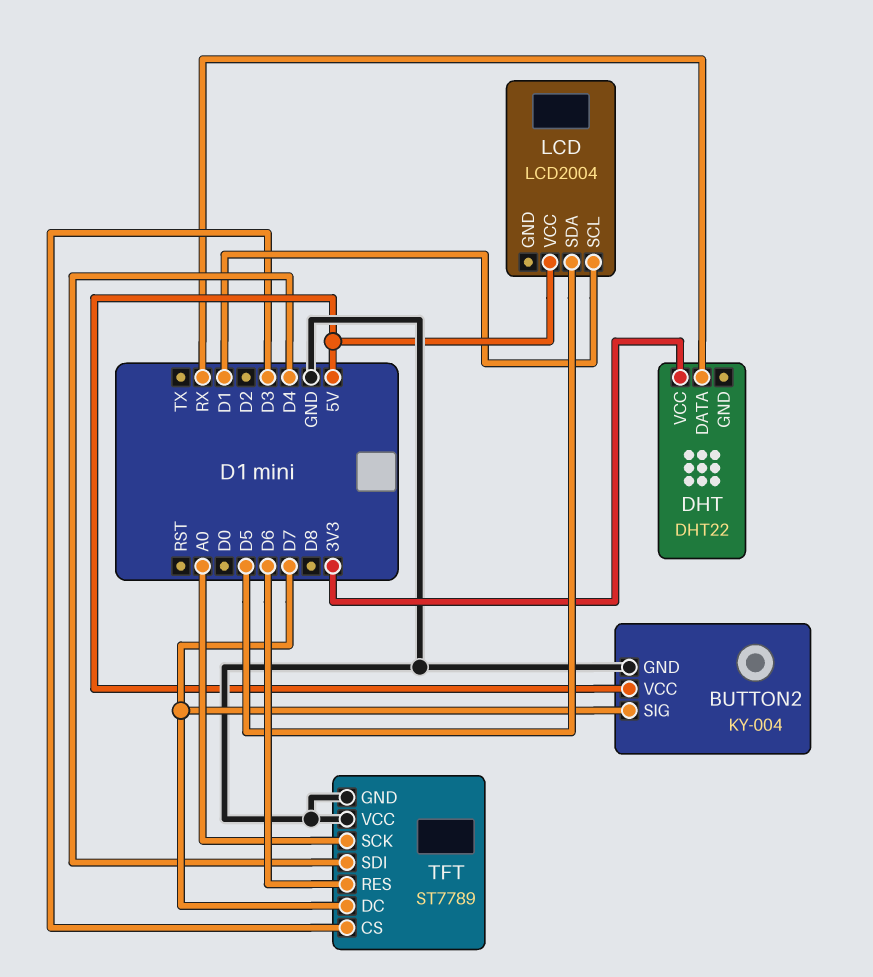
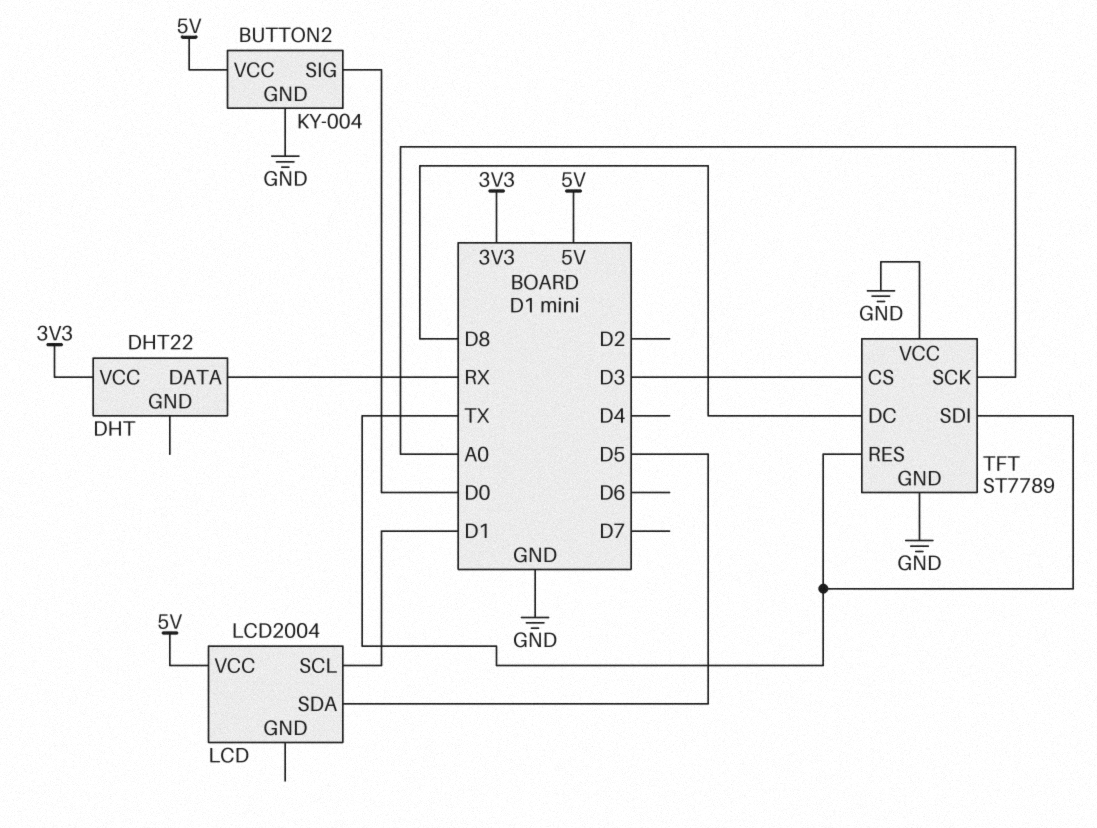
BUTTON2 pin SIG: D7 -> D0
TFT pin DC: D7 -> D8
TFT pin RES: D6 -> TX
TFT pin SDI: D4 -> TX

